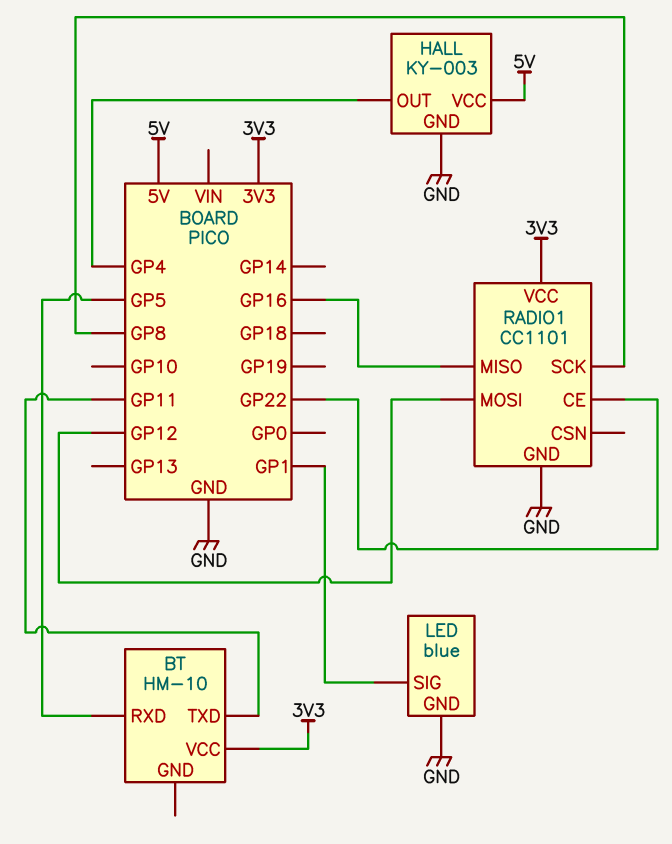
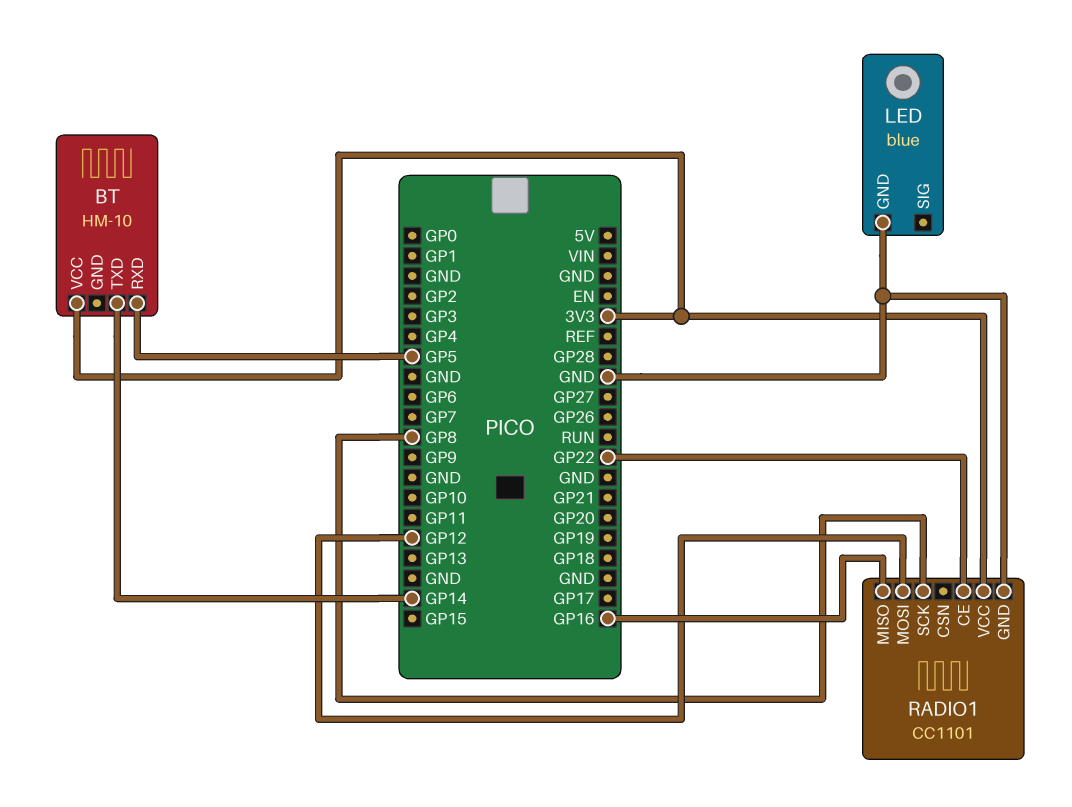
BT pin TXD: GP11 -> GP14
HALL: KY-003 -> none
HALL pin GND: GND -> none
HALL pin OUT: GP4 -> none
HALL pin VCC: 5V -> none
LED pin SIG: GP1 -> none

